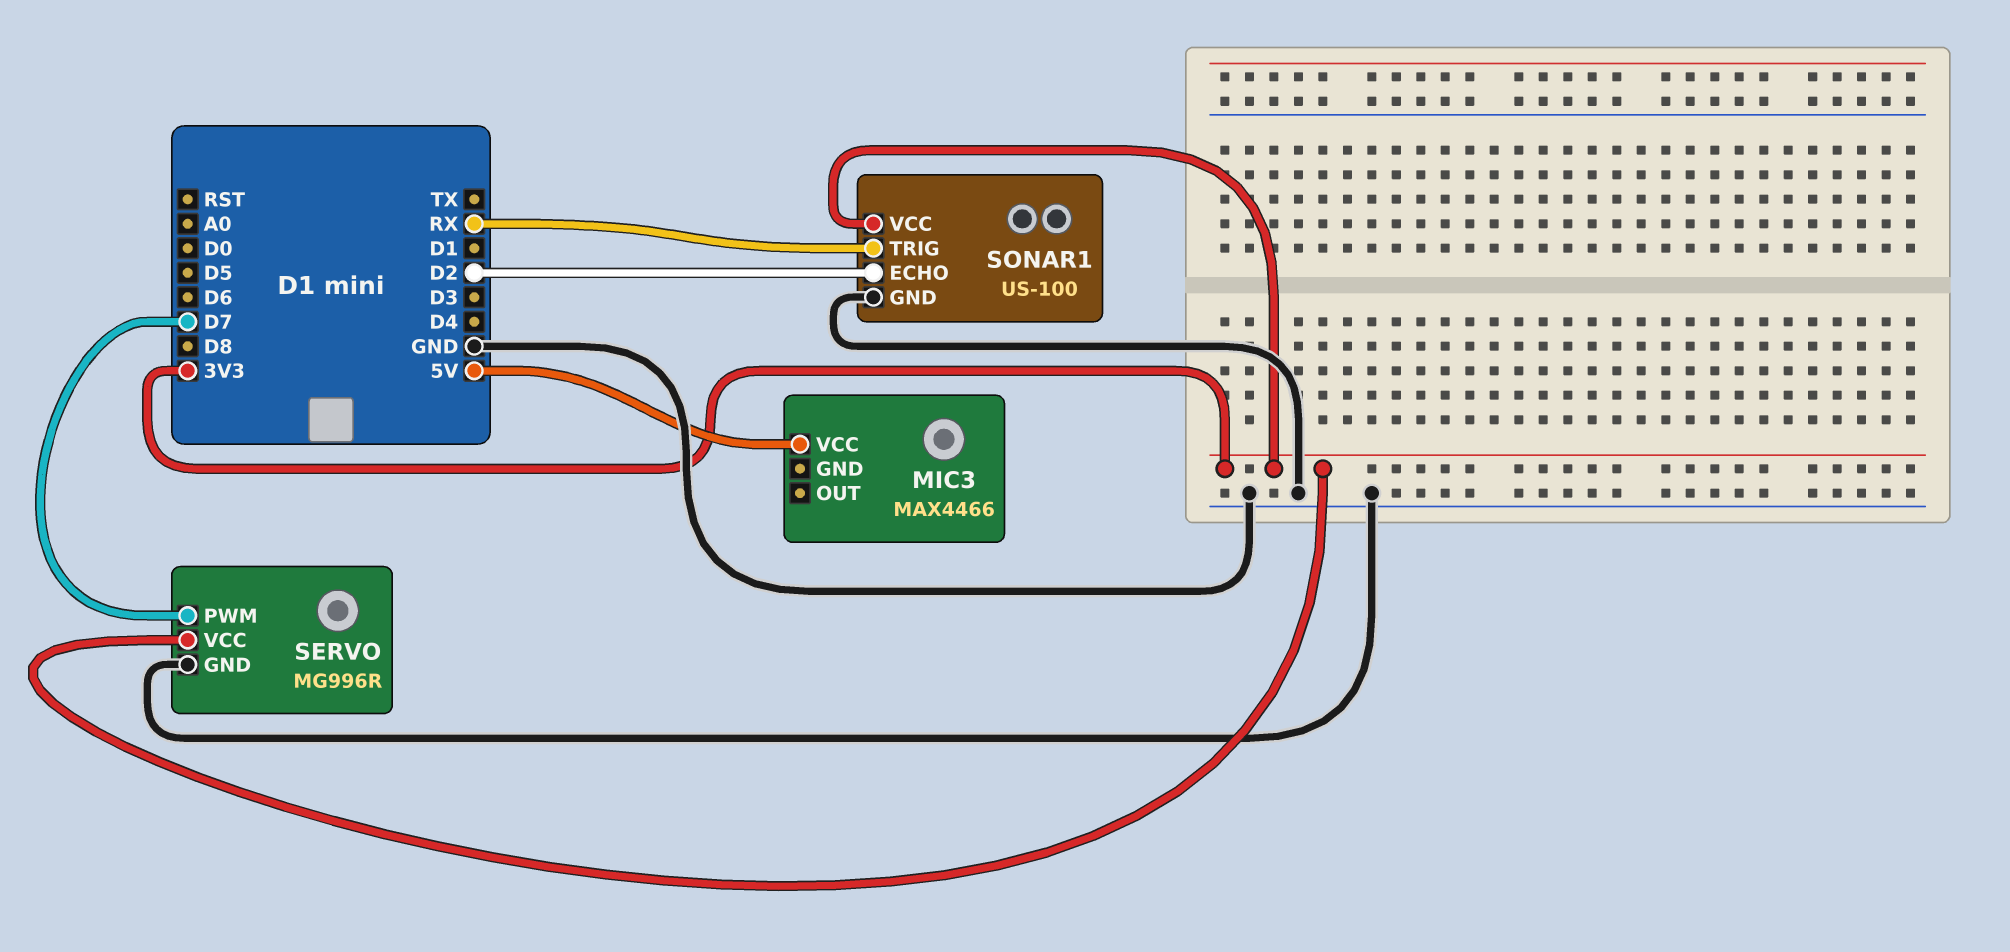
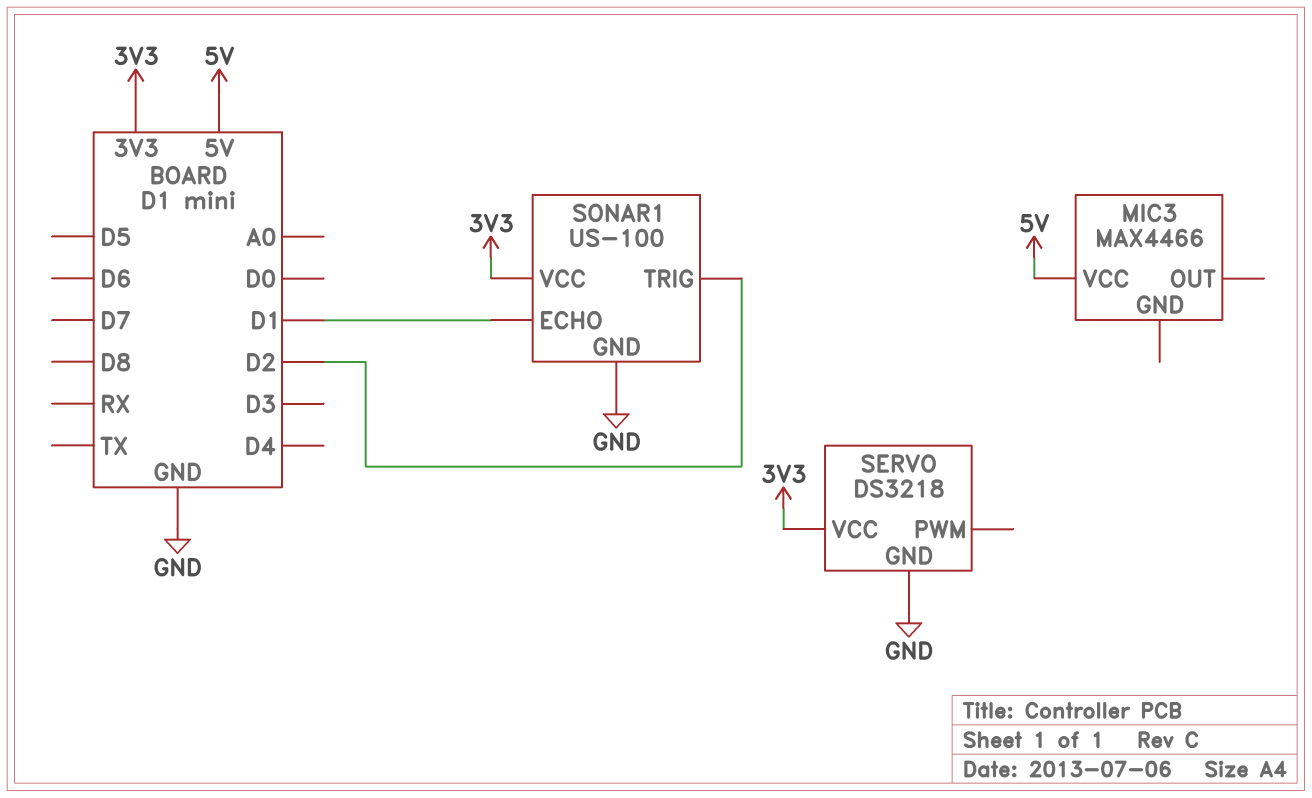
SERVO: MG996R -> DS3218
SERVO pin PWM: D7 -> none
SONAR1 pin ECHO: D2 -> D1
SONAR1 pin TRIG: RX -> D2

